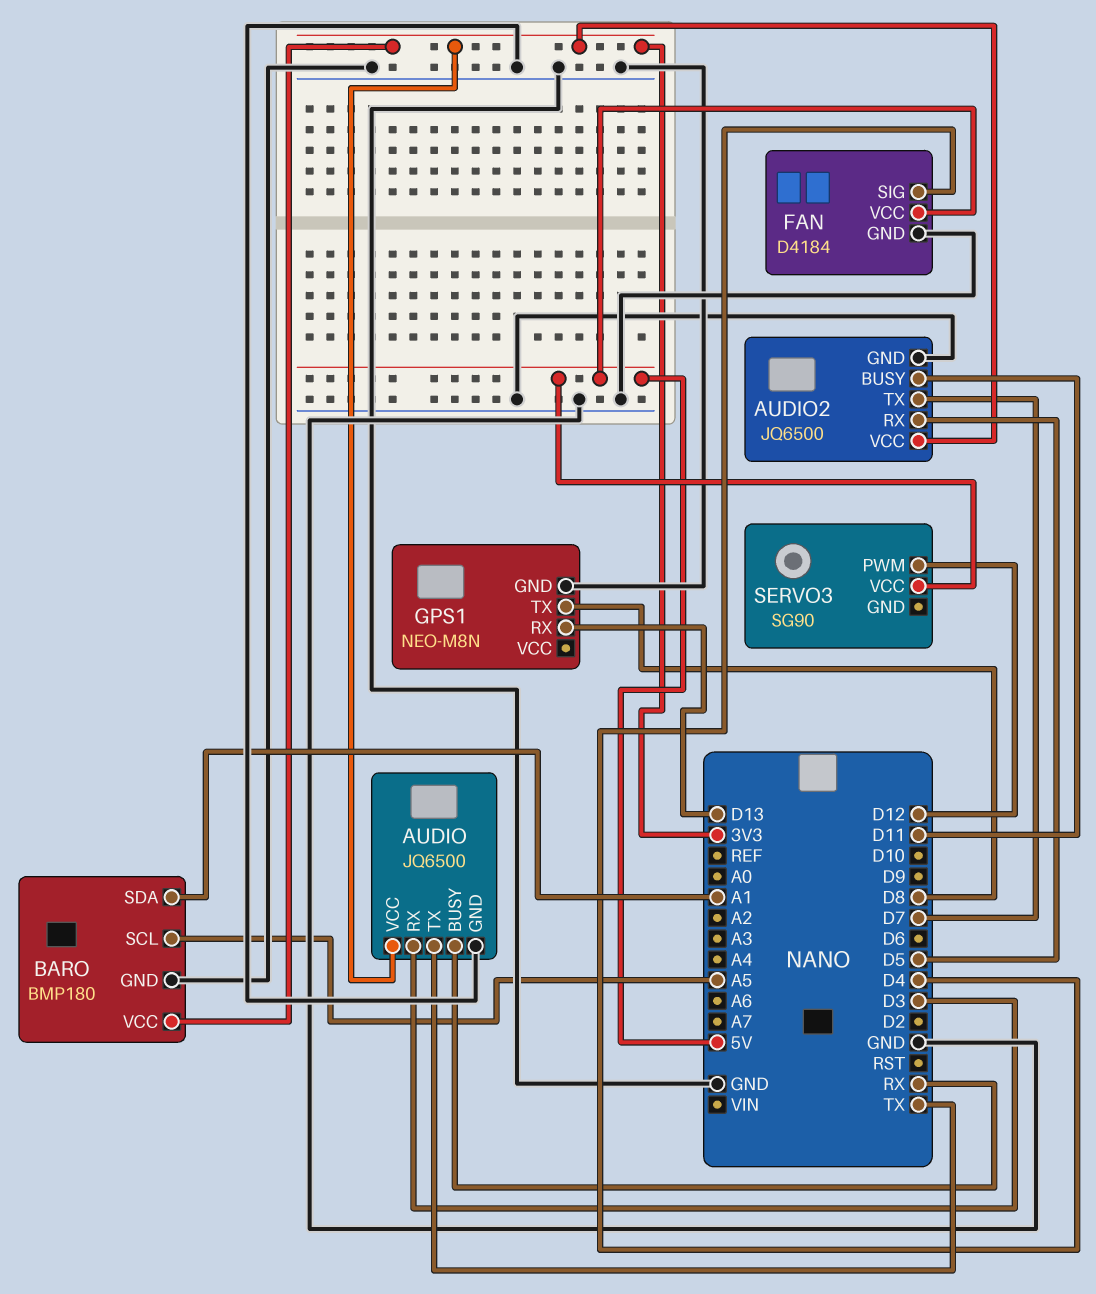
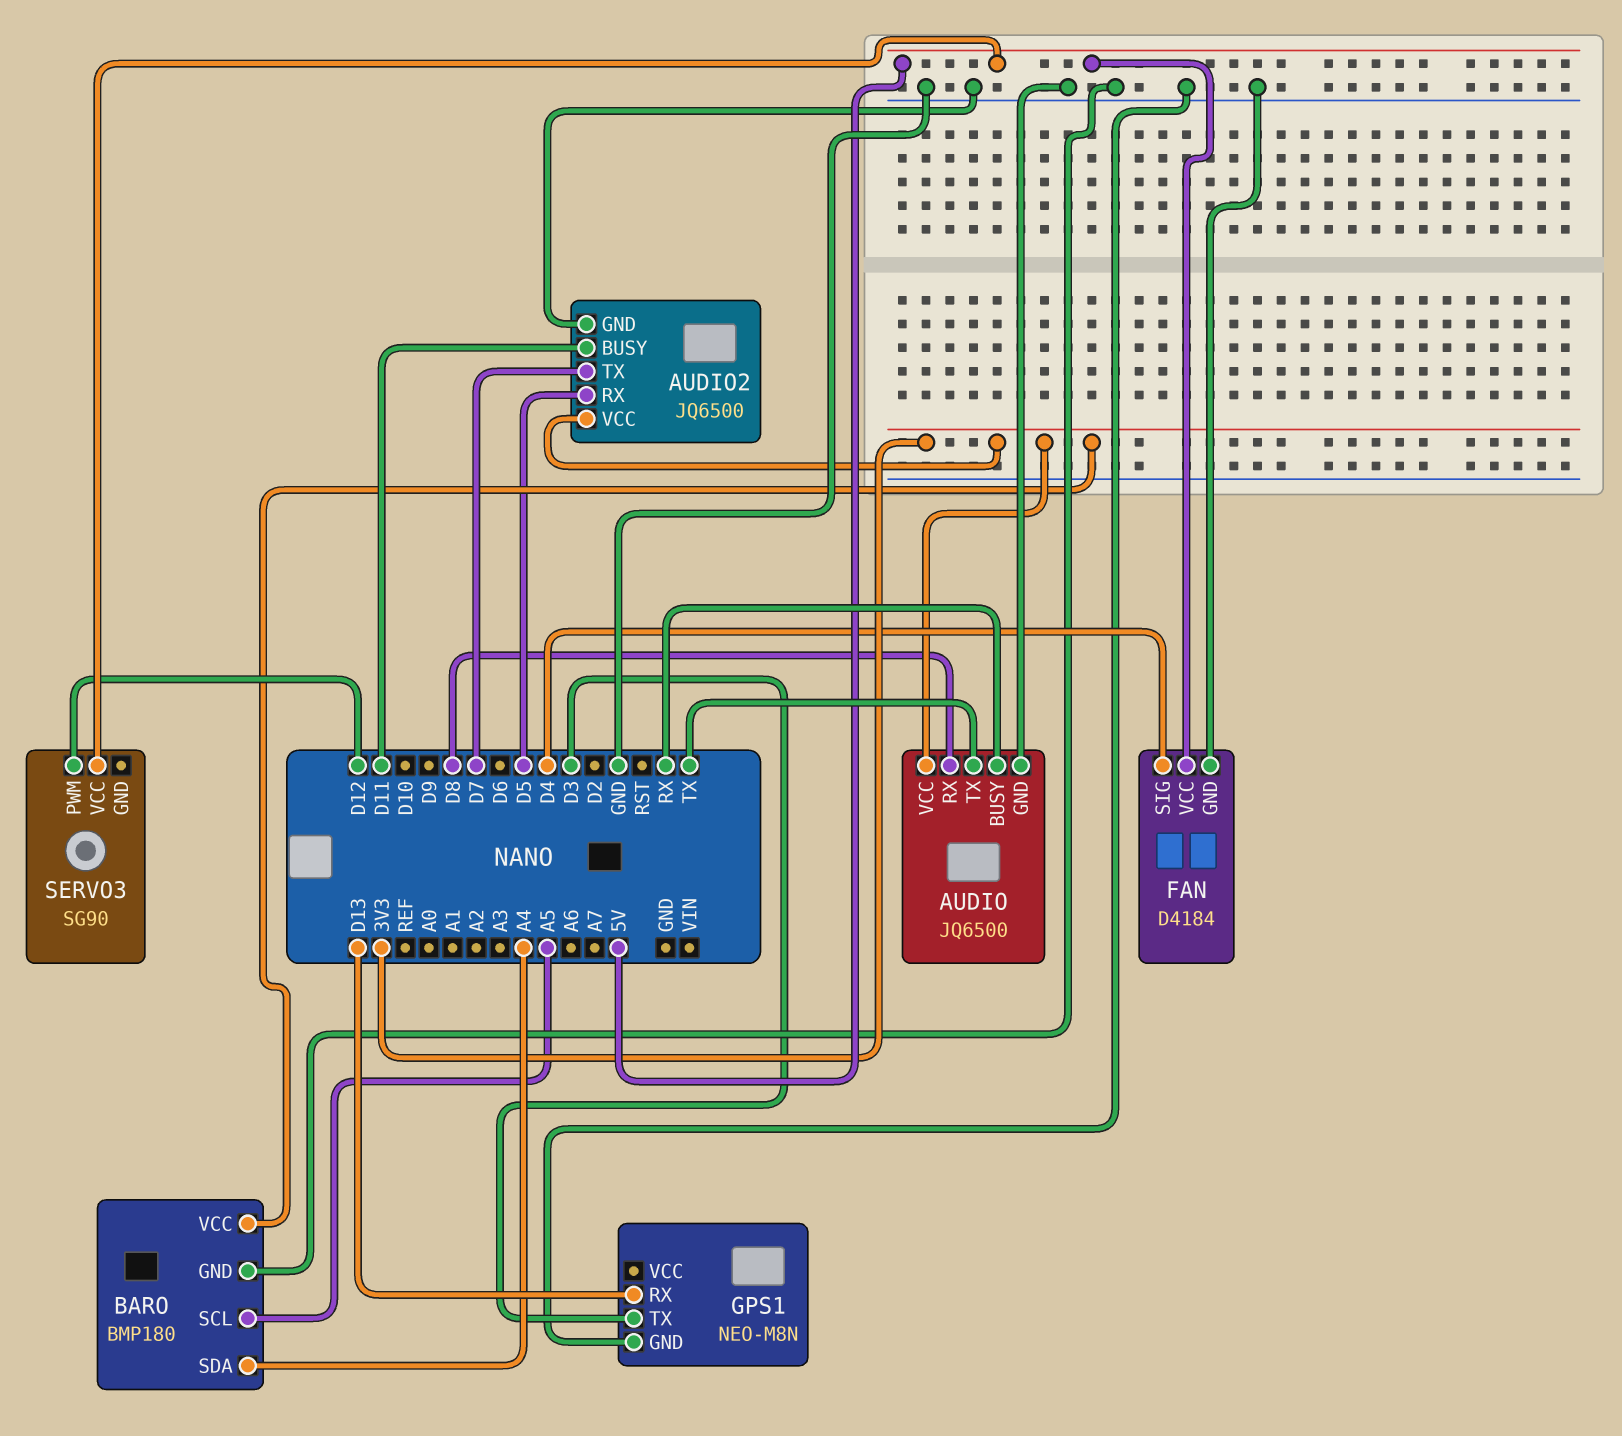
AUDIO pin RX: D3 -> D8
BARO pin SDA: A1 -> A4
GPS1 pin TX: D8 -> D3

